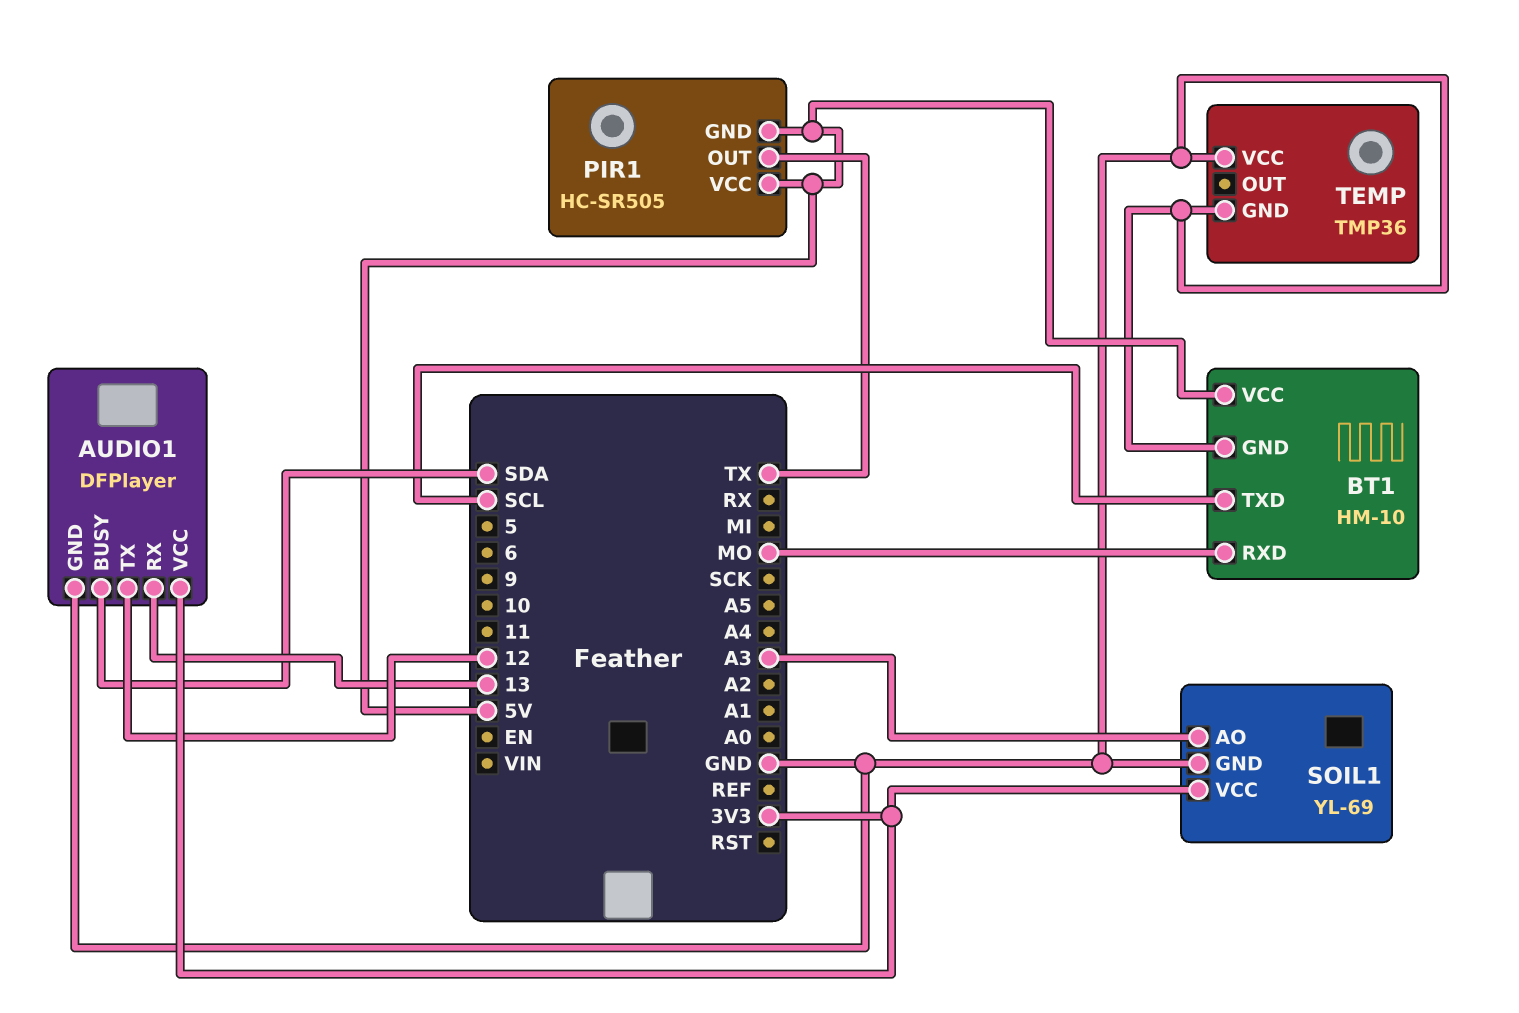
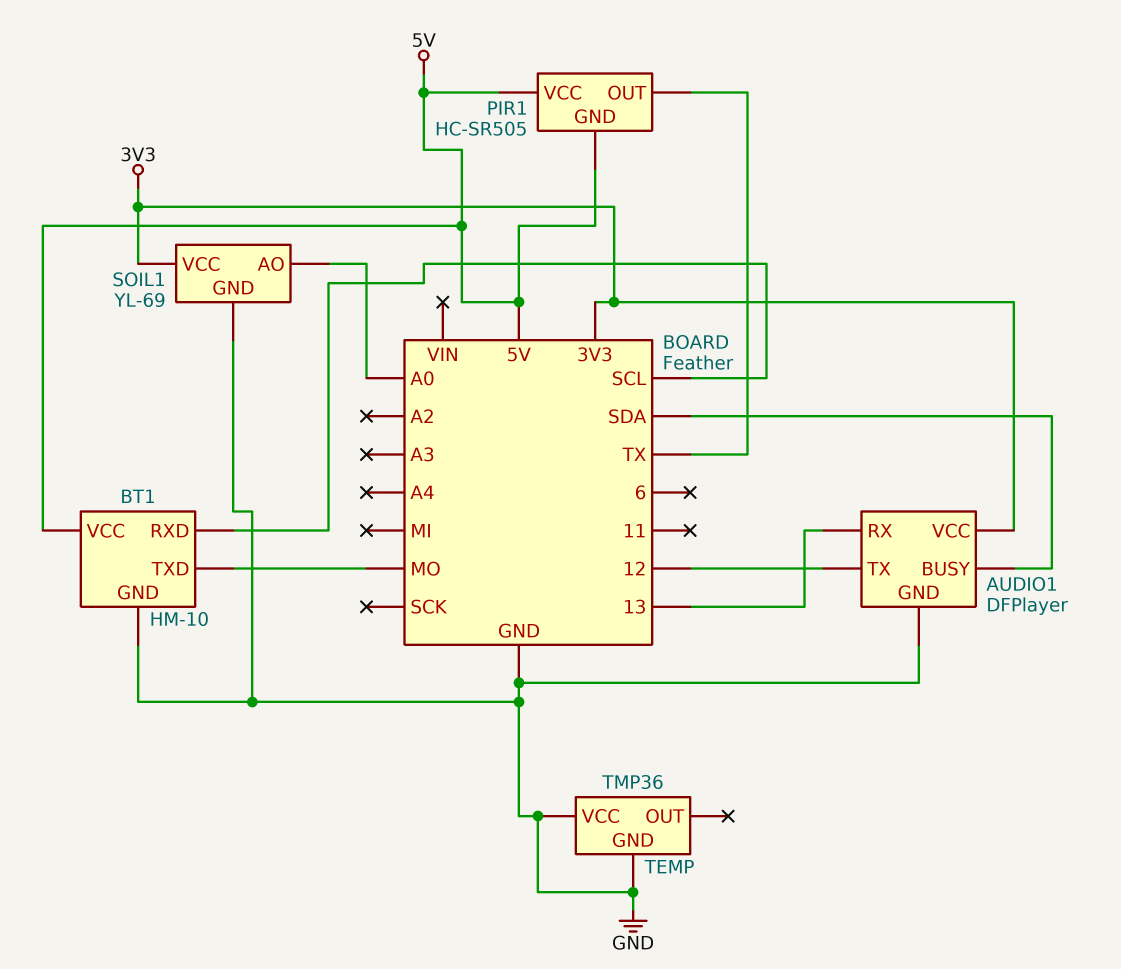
BT1 pin RXD: MO -> SCL
BT1 pin TXD: SCL -> MO
SOIL1 pin AO: A3 -> A0

